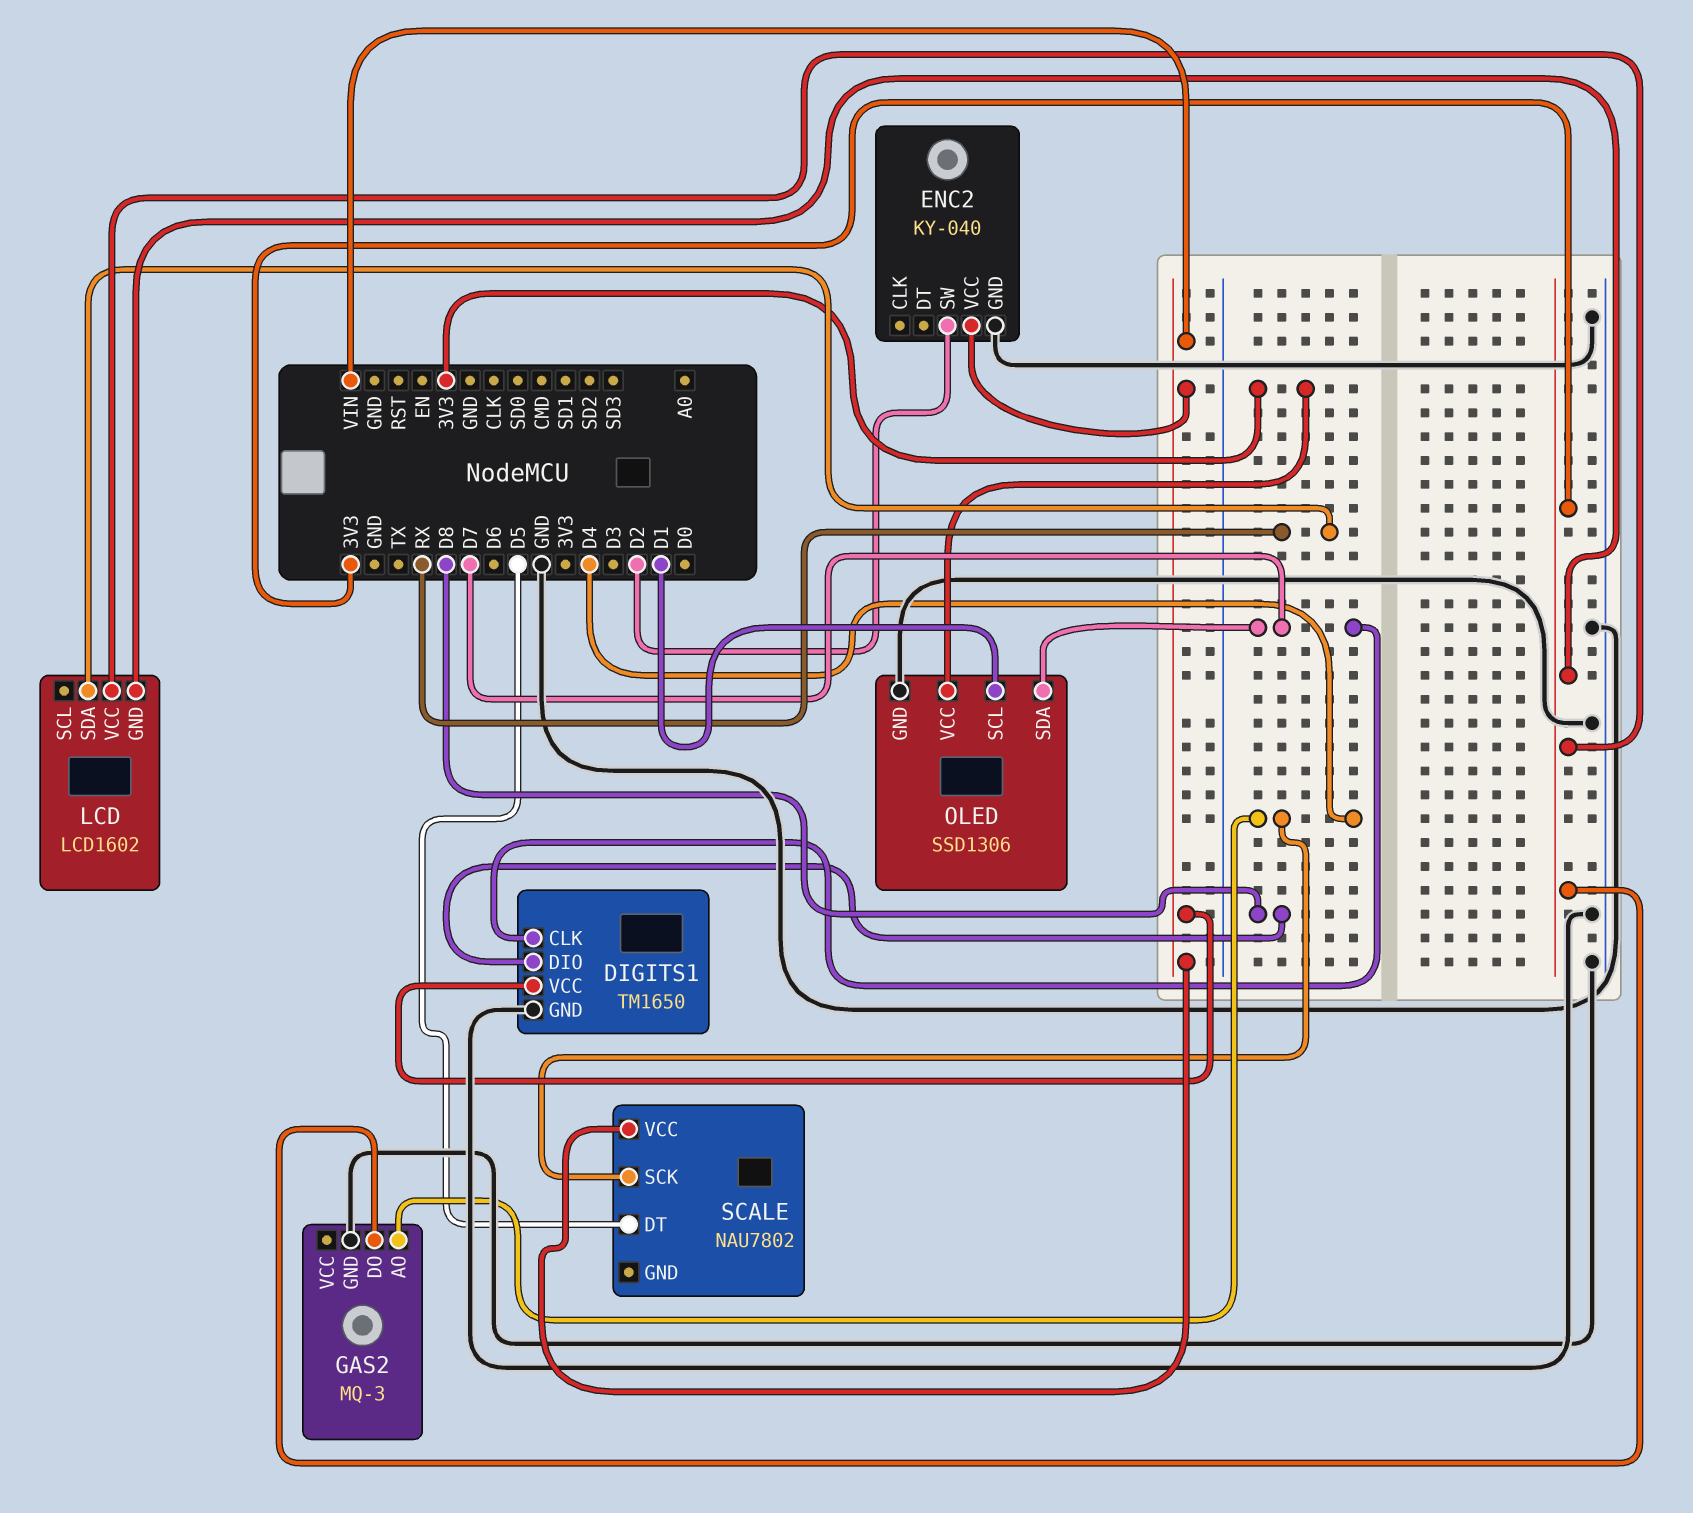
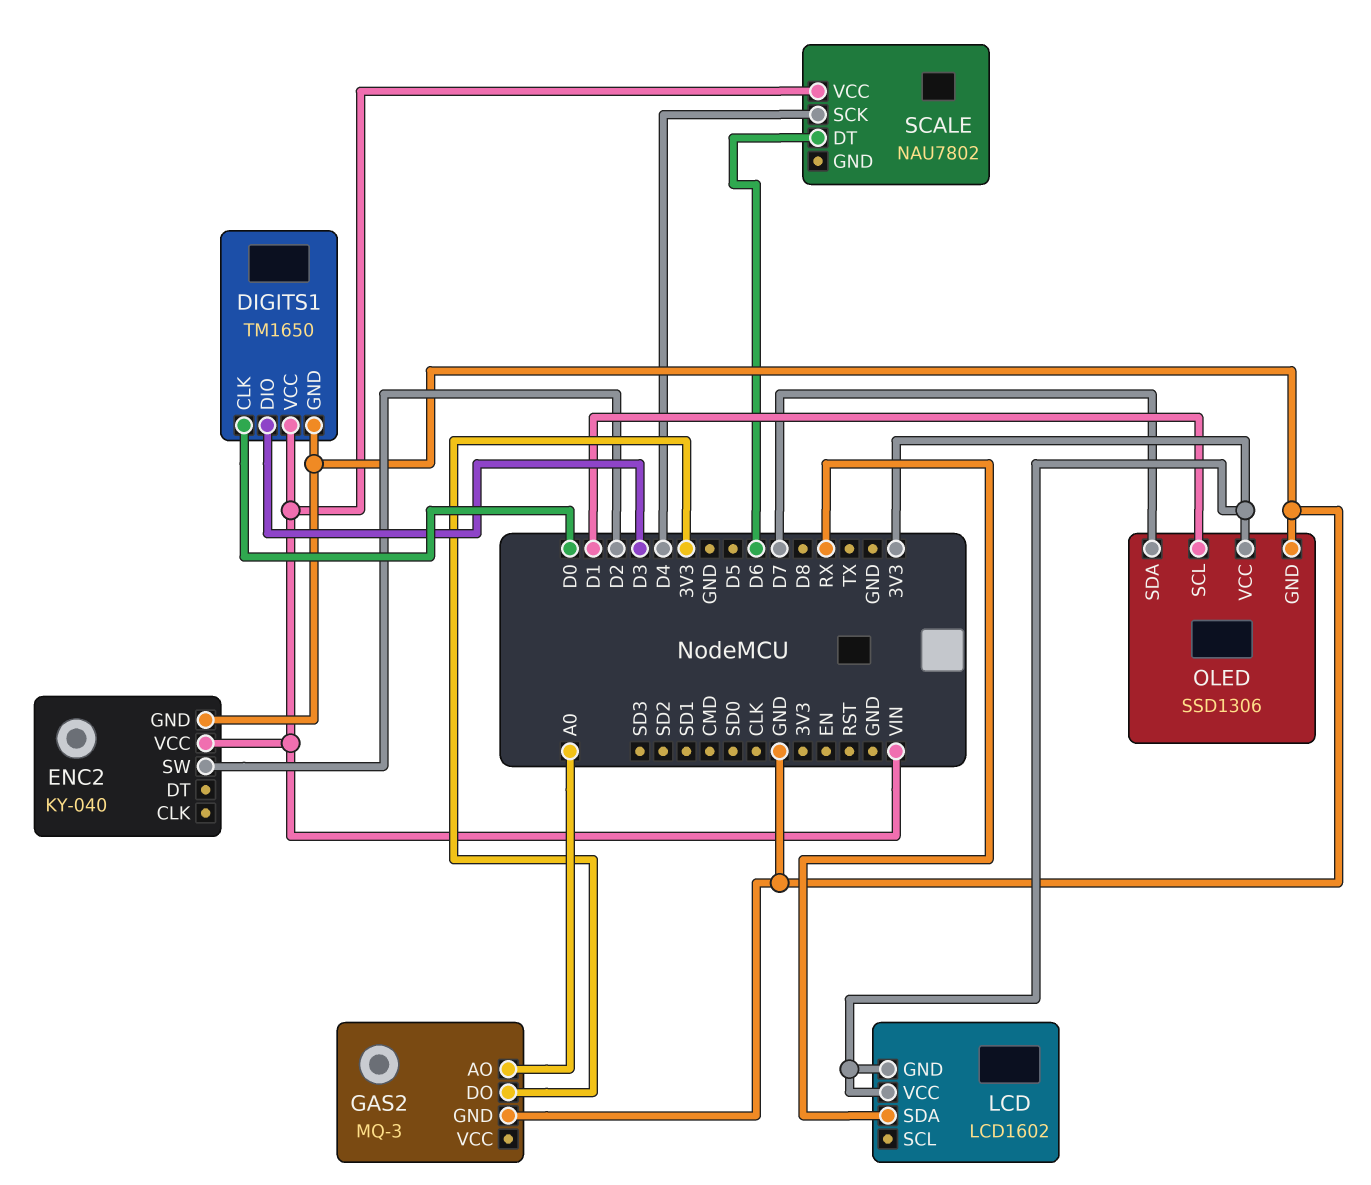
DIGITS1 pin CLK: D7 -> D0
DIGITS1 pin DIO: D8 -> D3
GAS2 pin AO: D4 -> A0
SCALE pin DT: D5 -> D6

